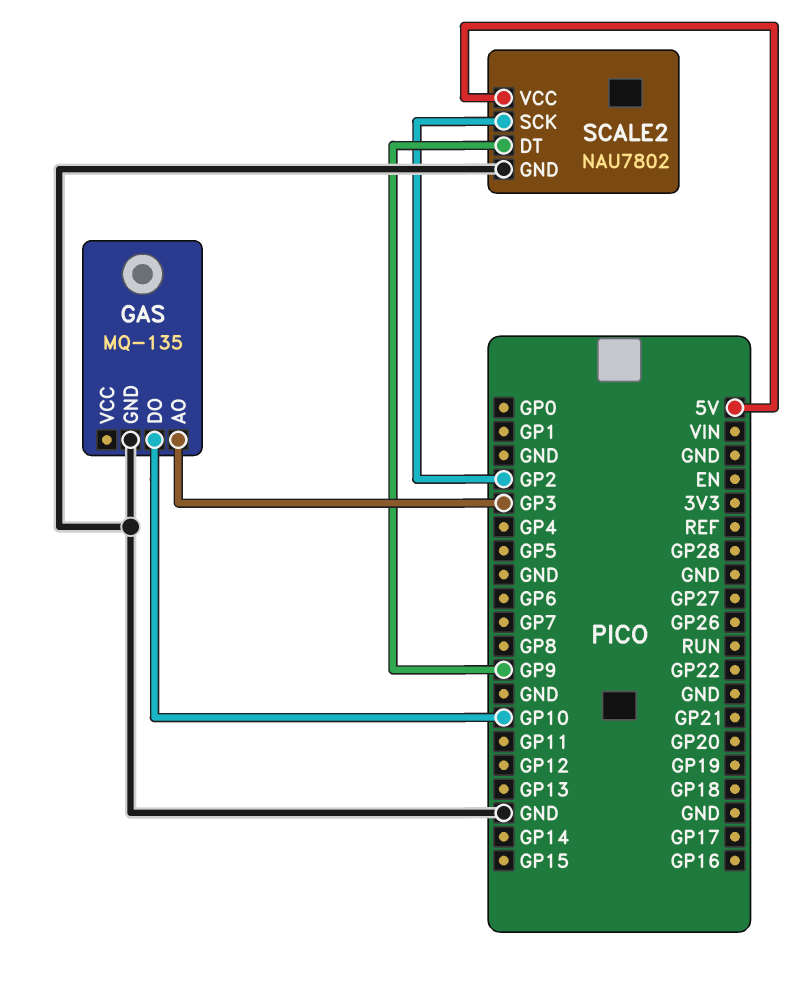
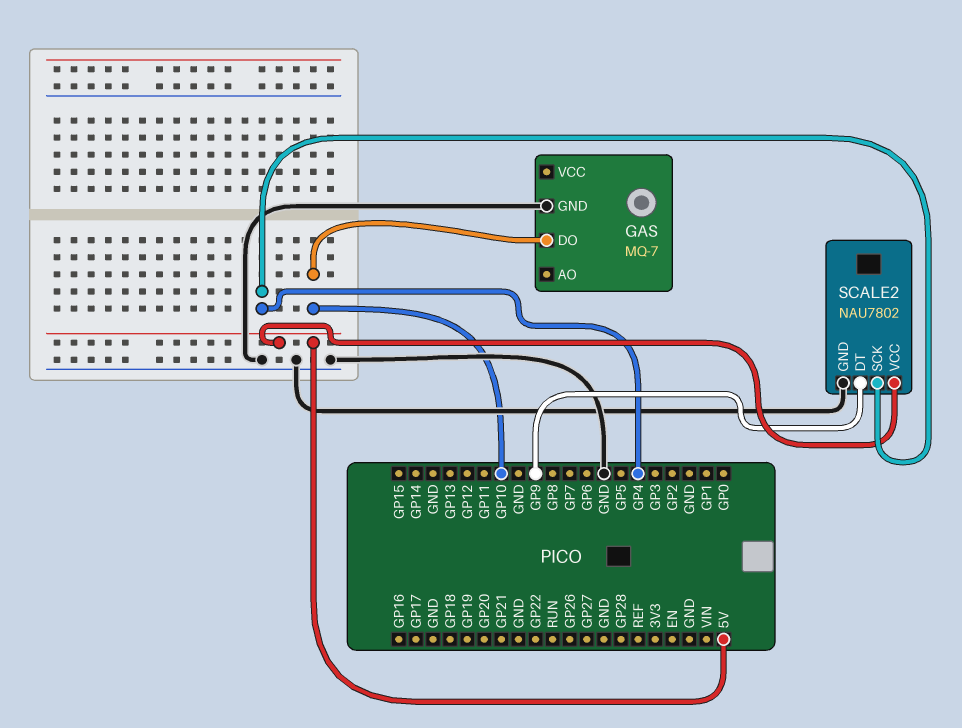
GAS: MQ-135 -> MQ-7
GAS pin AO: GP3 -> none
SCALE2 pin SCK: GP2 -> GP4

